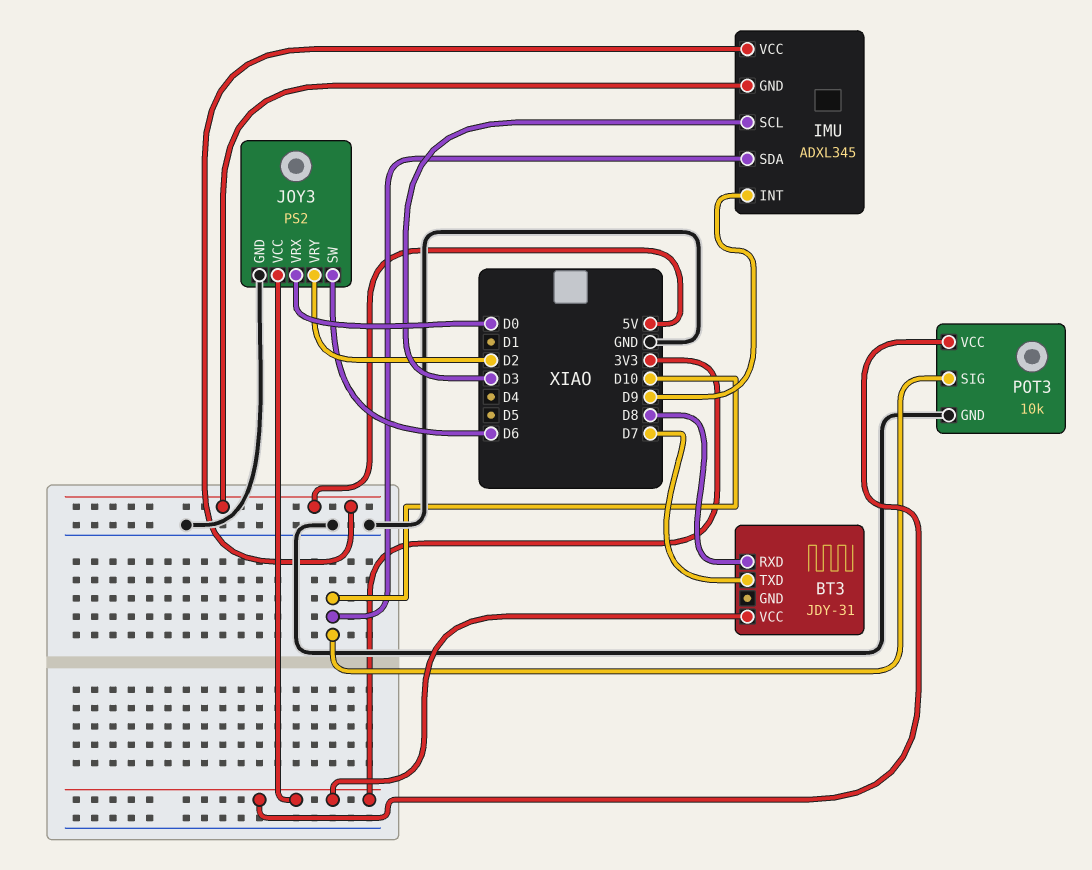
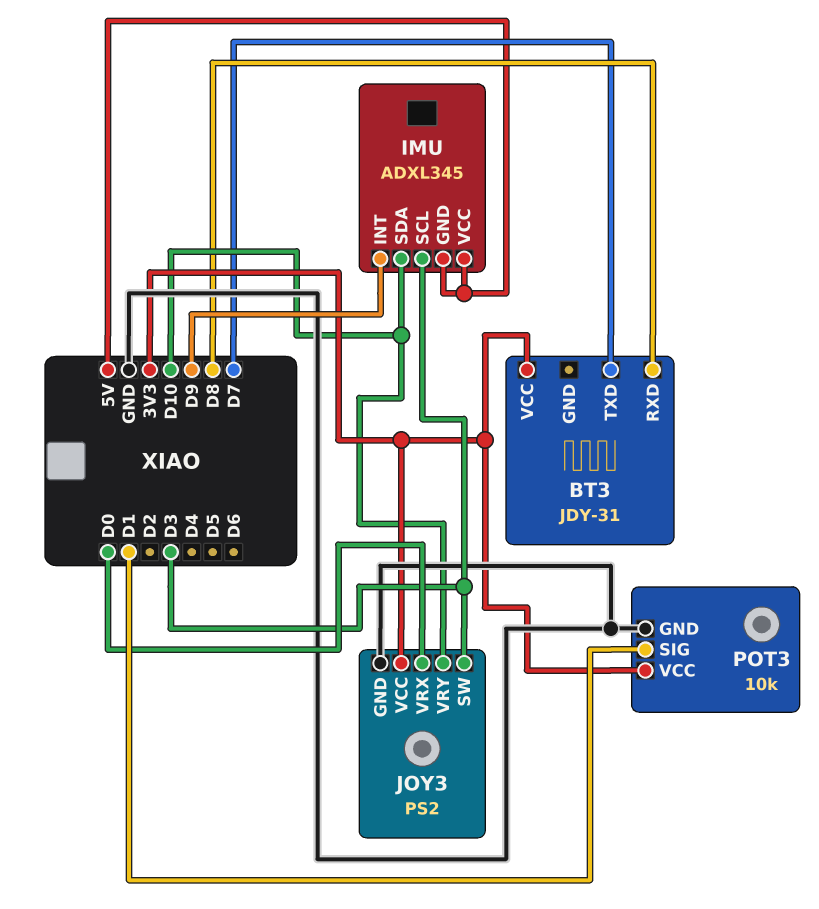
JOY3 pin SW: D6 -> D3
JOY3 pin VRY: D2 -> D10
POT3 pin SIG: D10 -> D1

